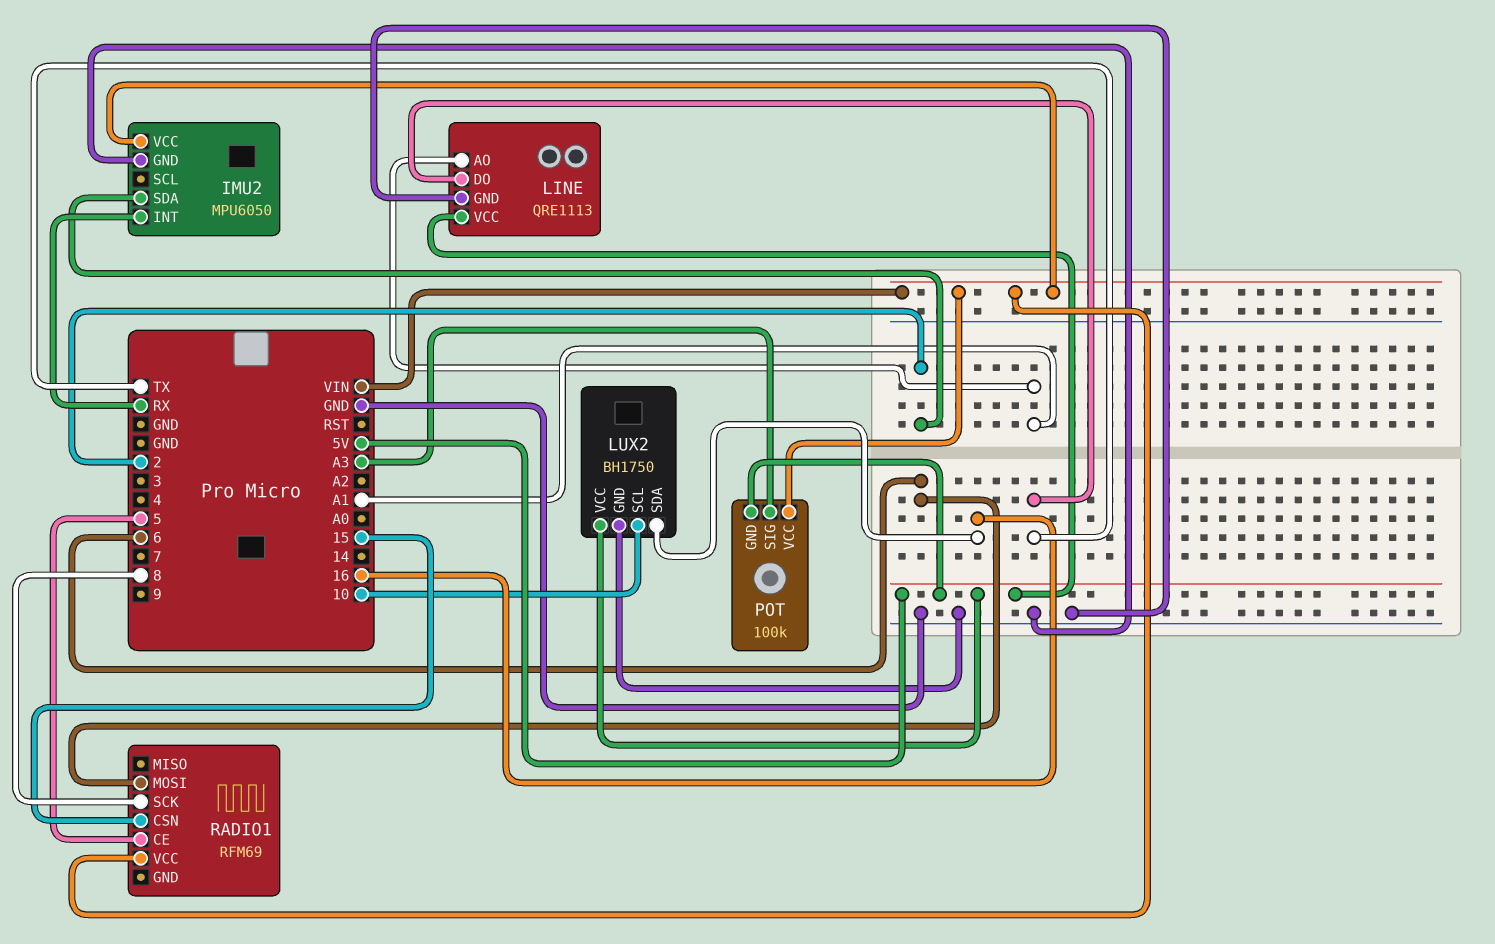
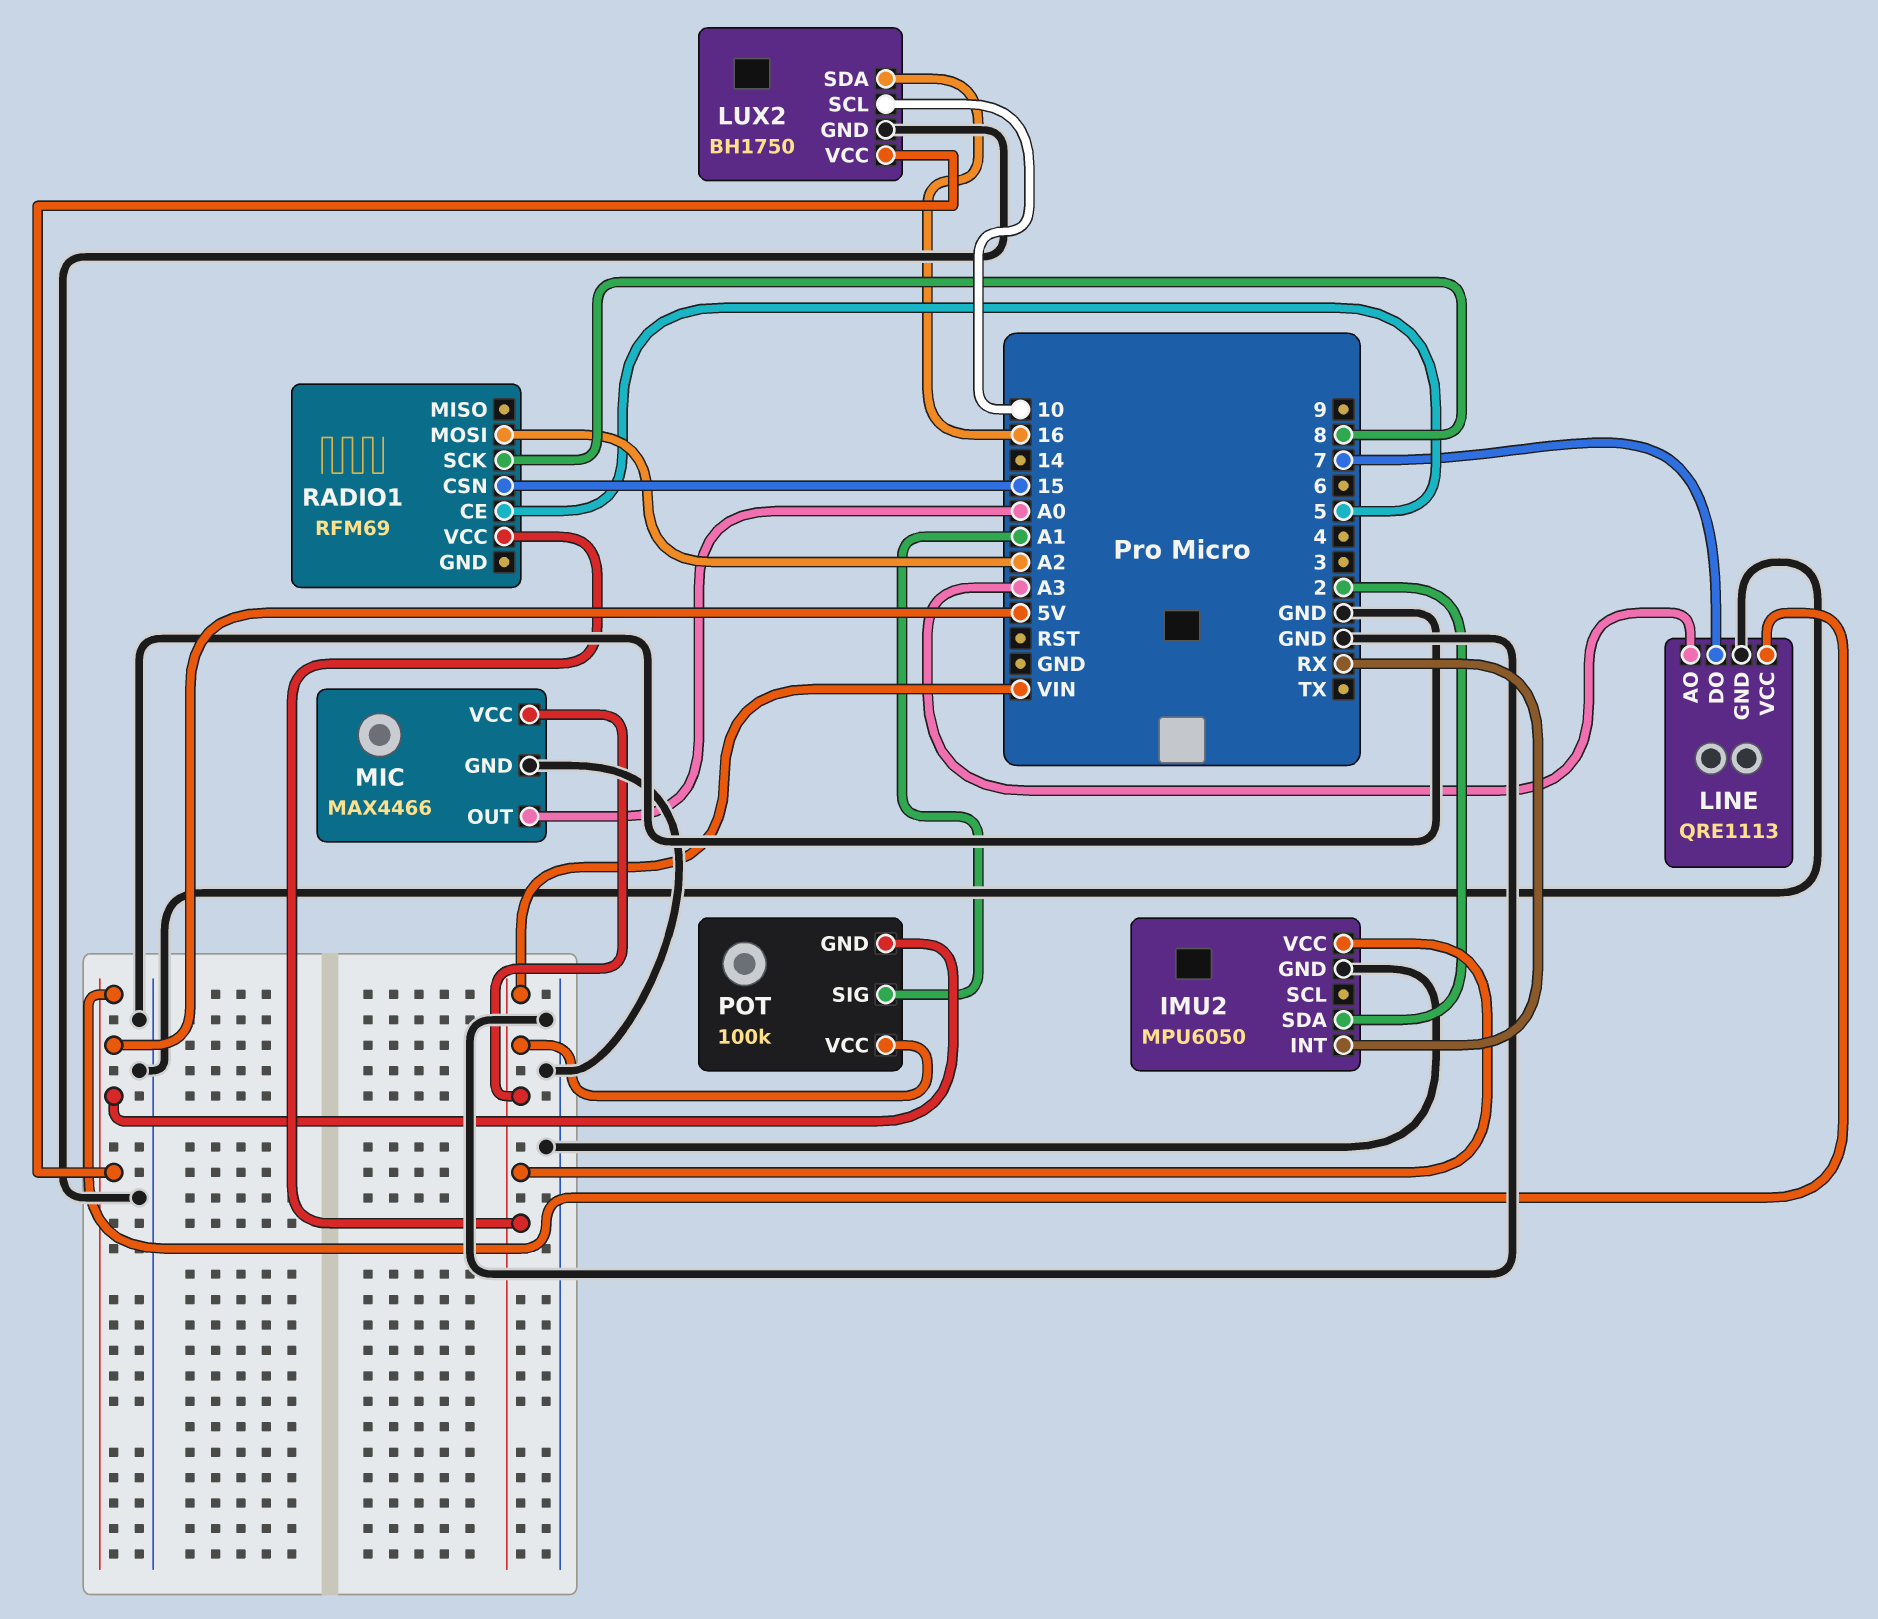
LINE pin AO: A1 -> A3
LINE pin DO: TX -> 7
MIC: none -> MAX4466
MIC pin GND: none -> GND
MIC pin OUT: none -> A0
MIC pin VCC: none -> VIN
POT pin SIG: A3 -> A1
RADIO1 pin MOSI: 6 -> A2

